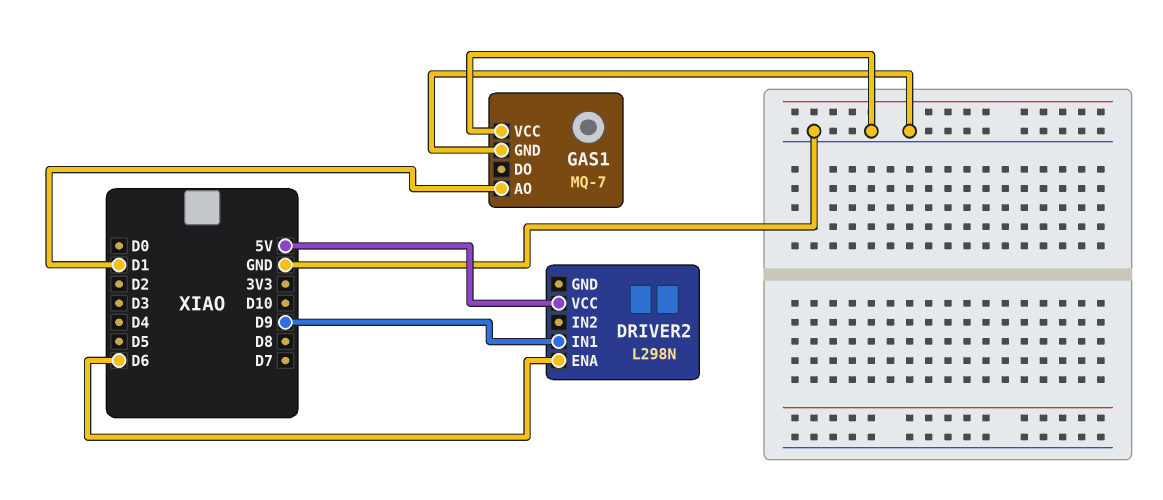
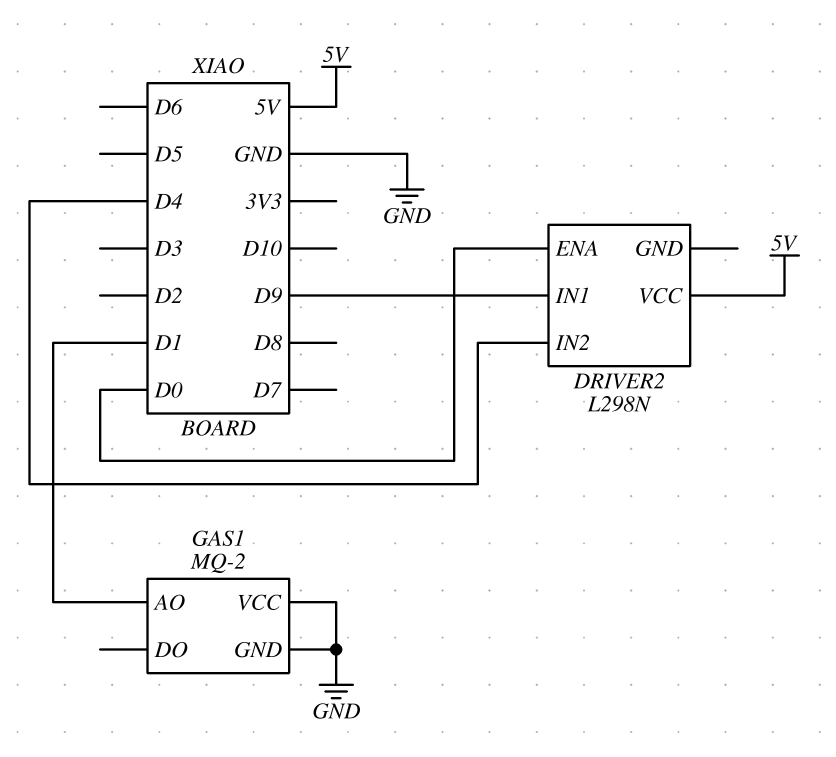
DRIVER2 pin ENA: D6 -> D0
DRIVER2 pin IN2: none -> D4
GAS1: MQ-7 -> MQ-2

